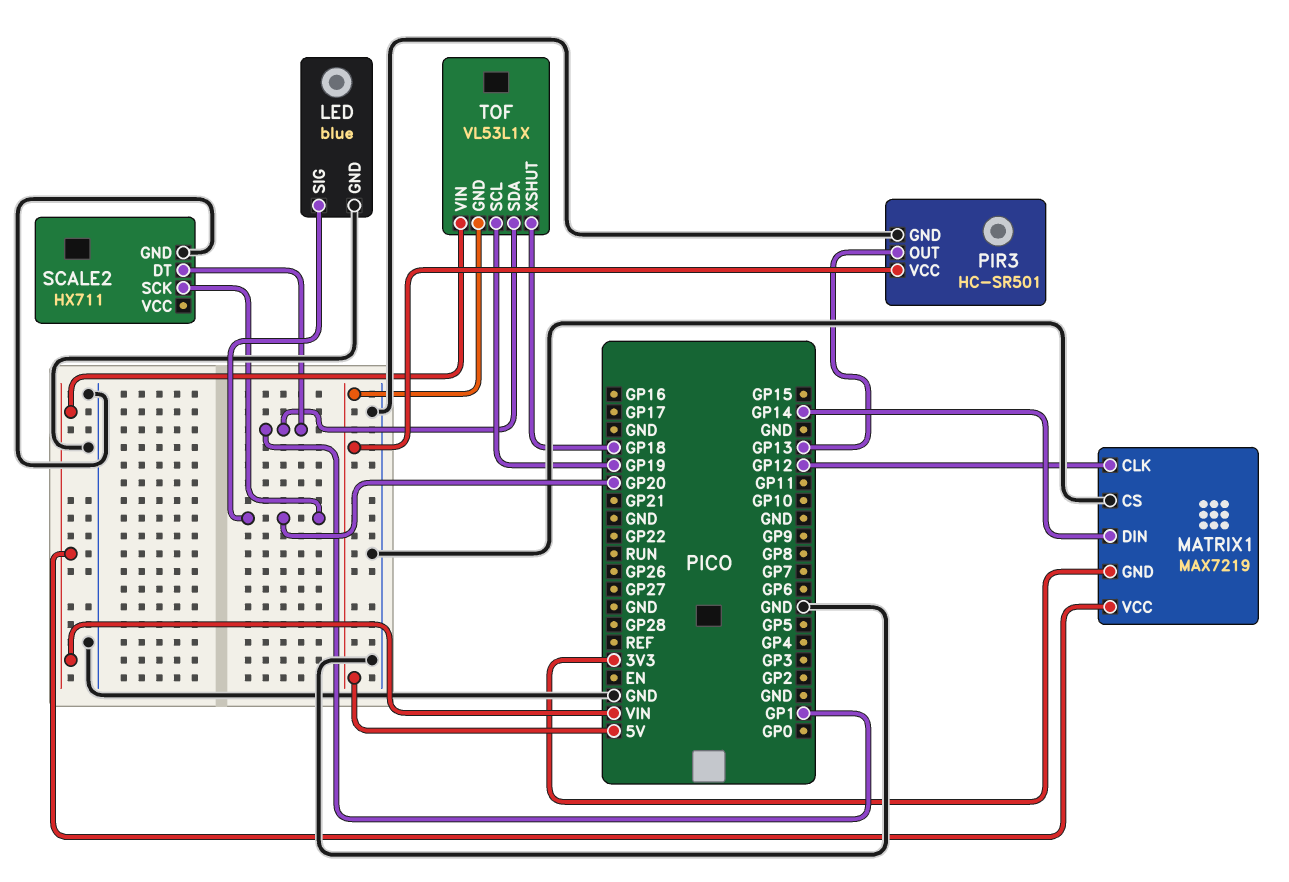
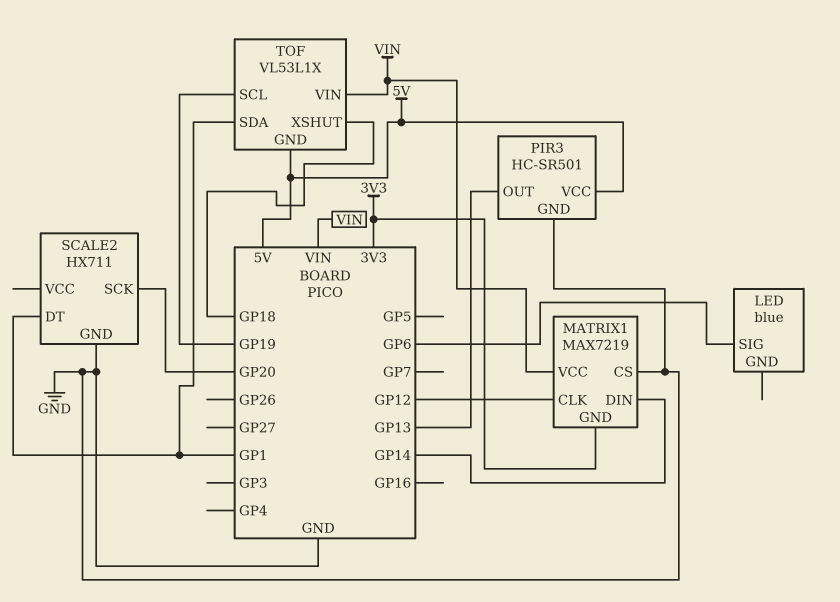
LED pin GND: GND -> none
LED pin SIG: GP20 -> GP6

